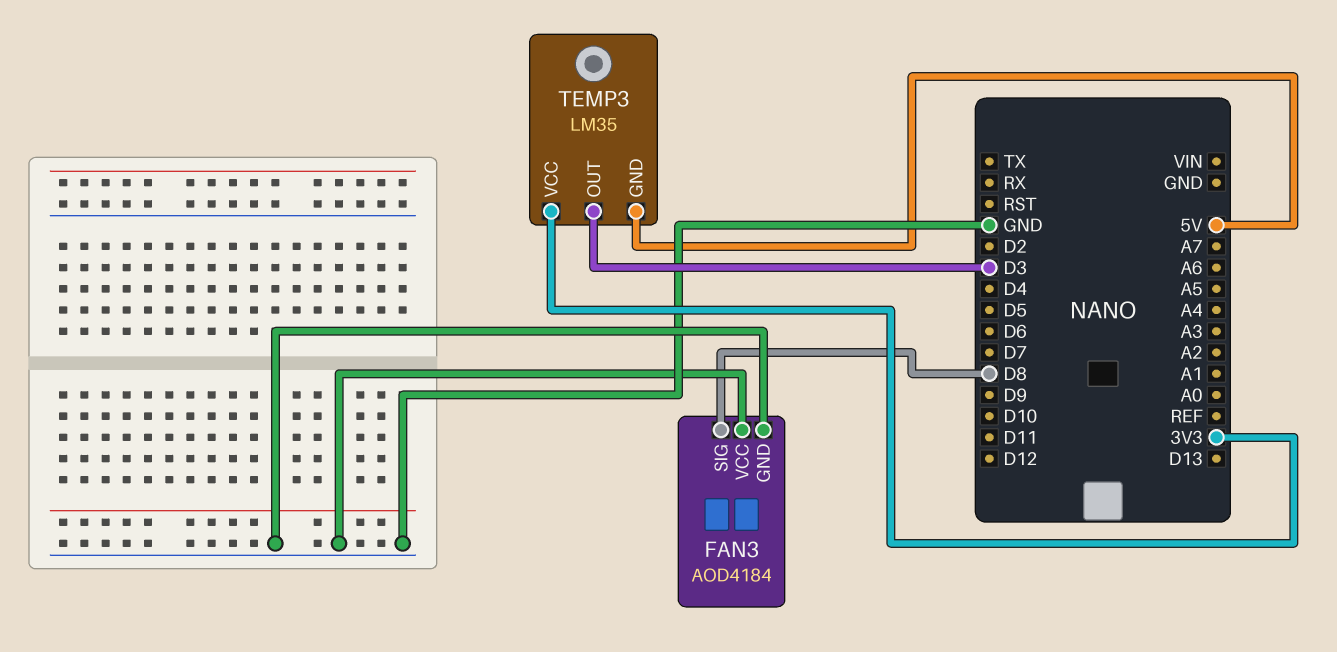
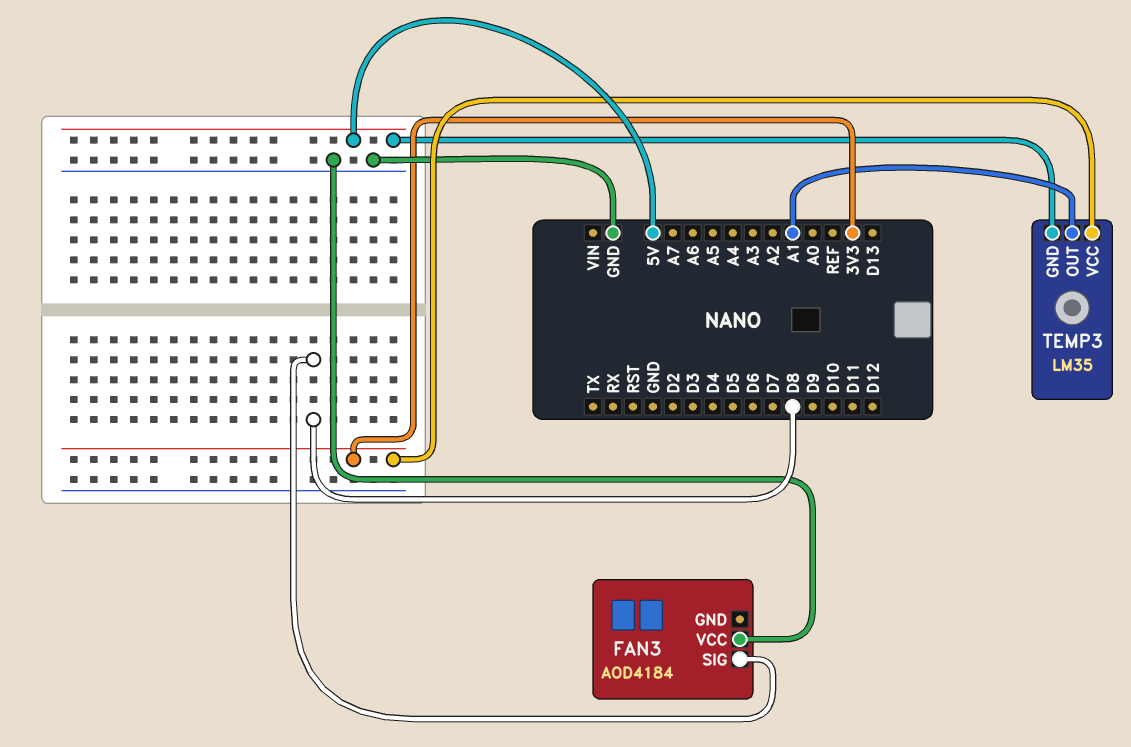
FAN3 pin GND: GND -> none
TEMP3 pin OUT: D3 -> A1

